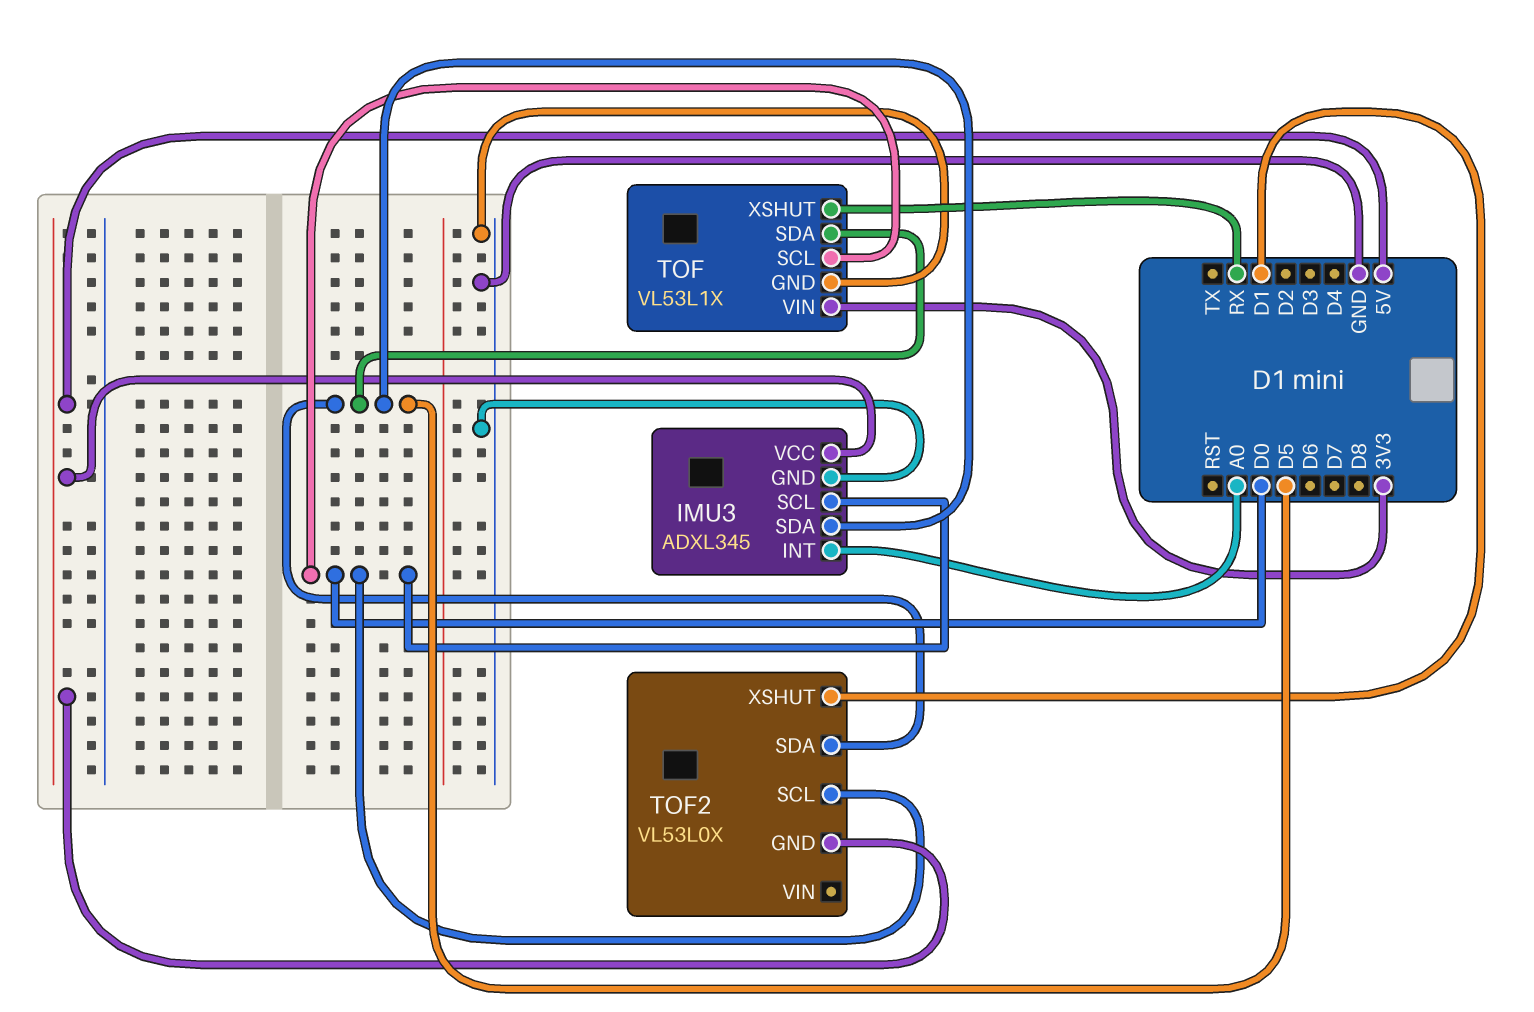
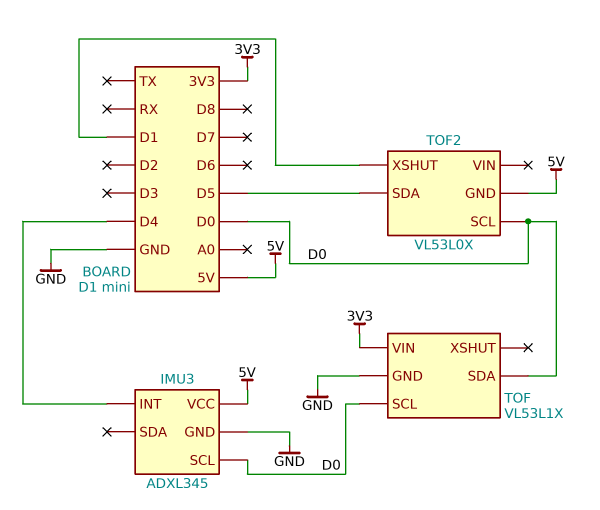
IMU3 pin INT: A0 -> D4
IMU3 pin SDA: D5 -> none
TOF pin SDA: D5 -> D0
TOF pin XSHUT: RX -> none

